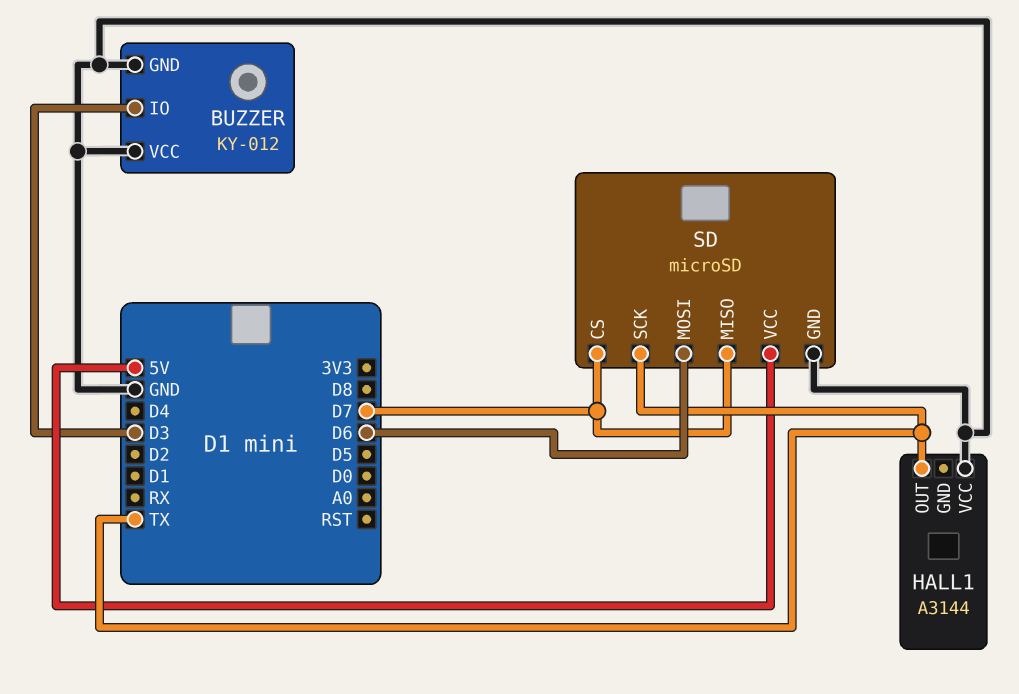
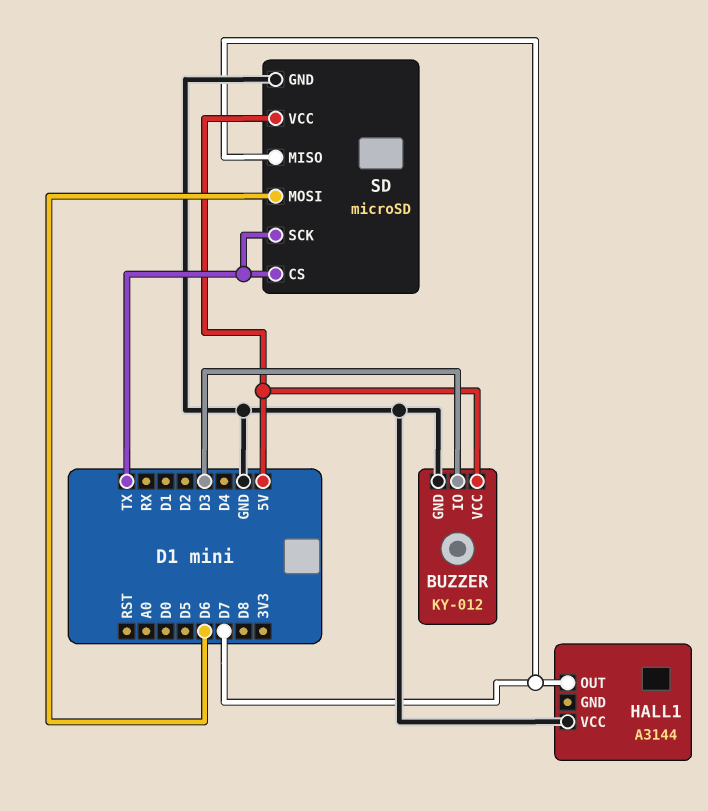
BUZZER pin VCC: GND -> 5V
HALL1 pin OUT: TX -> D7
SD pin CS: D7 -> TX

